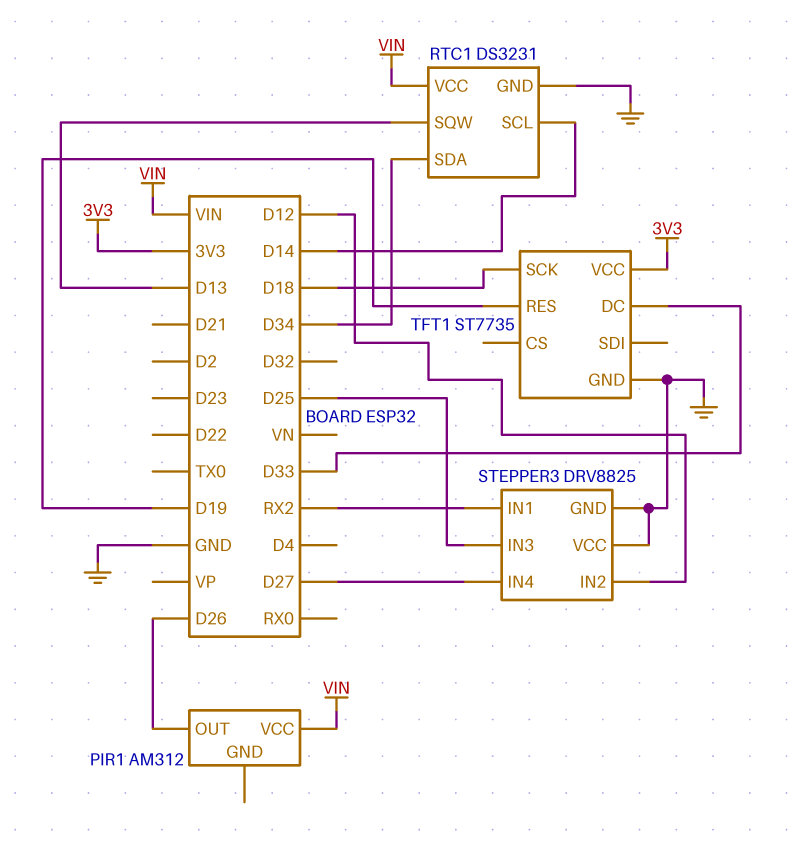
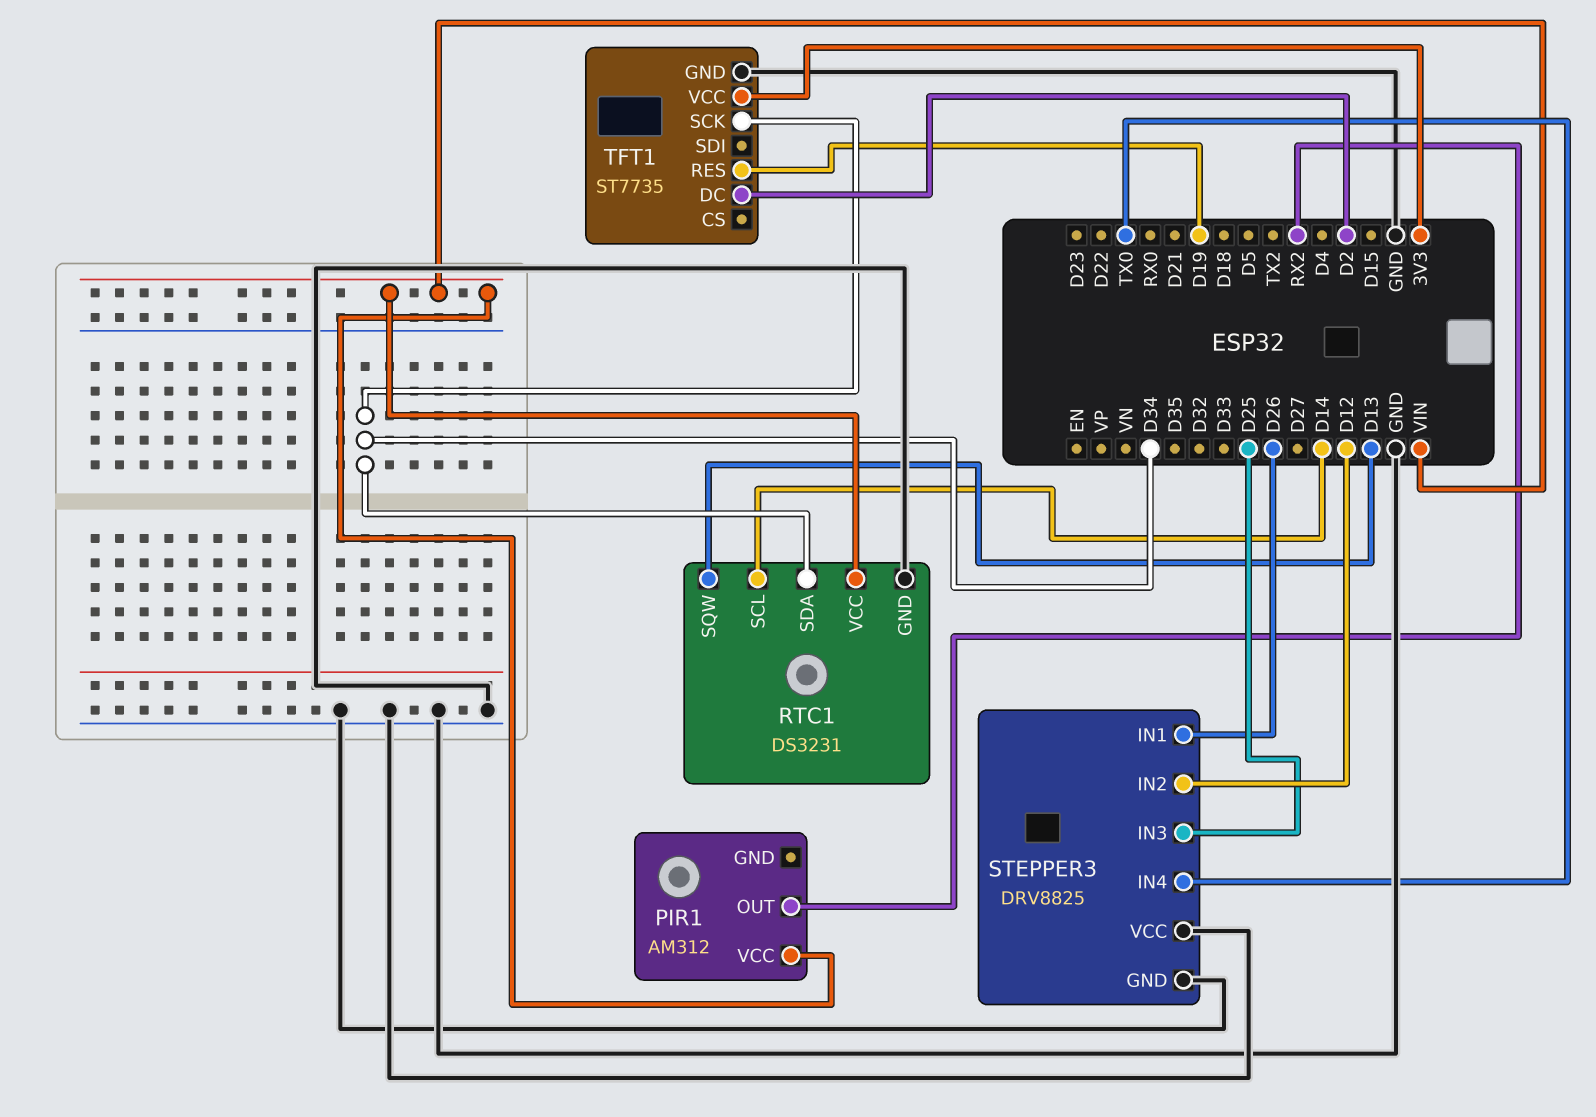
PIR1 pin OUT: D26 -> RX2
STEPPER3 pin IN1: RX2 -> D26
STEPPER3 pin IN4: D27 -> TX0
TFT1 pin DC: D33 -> D2
TFT1 pin SCK: D18 -> D34

